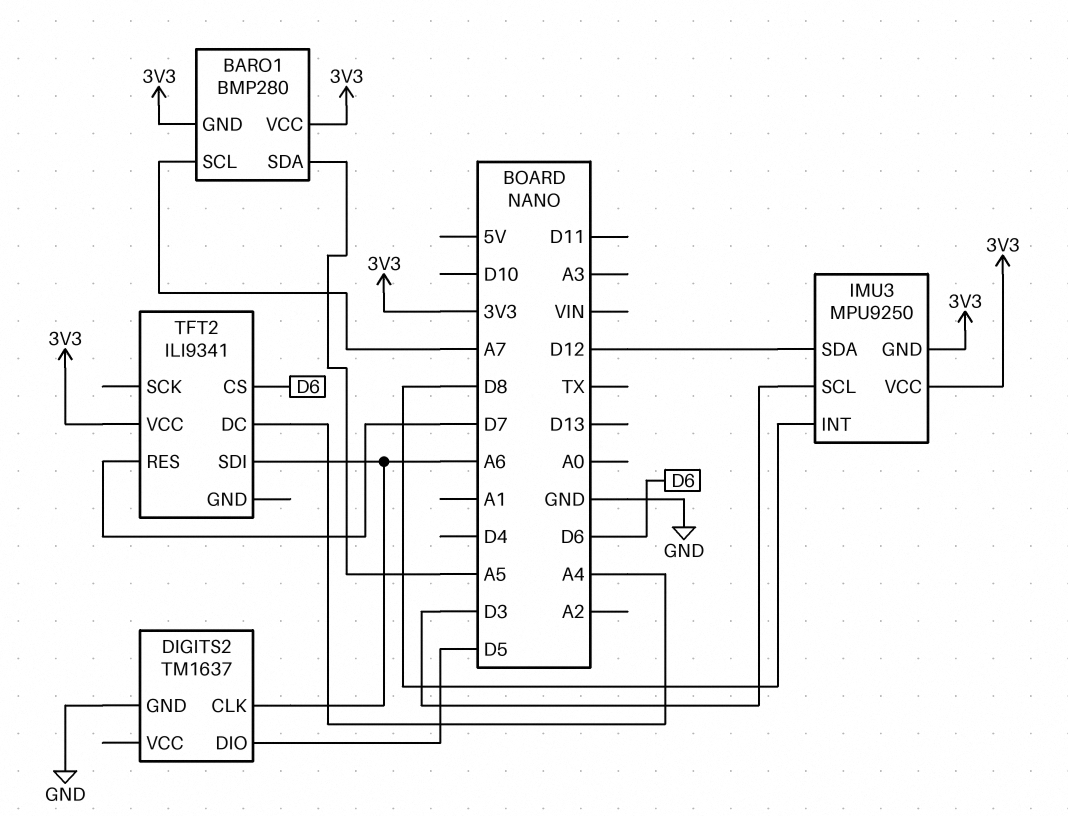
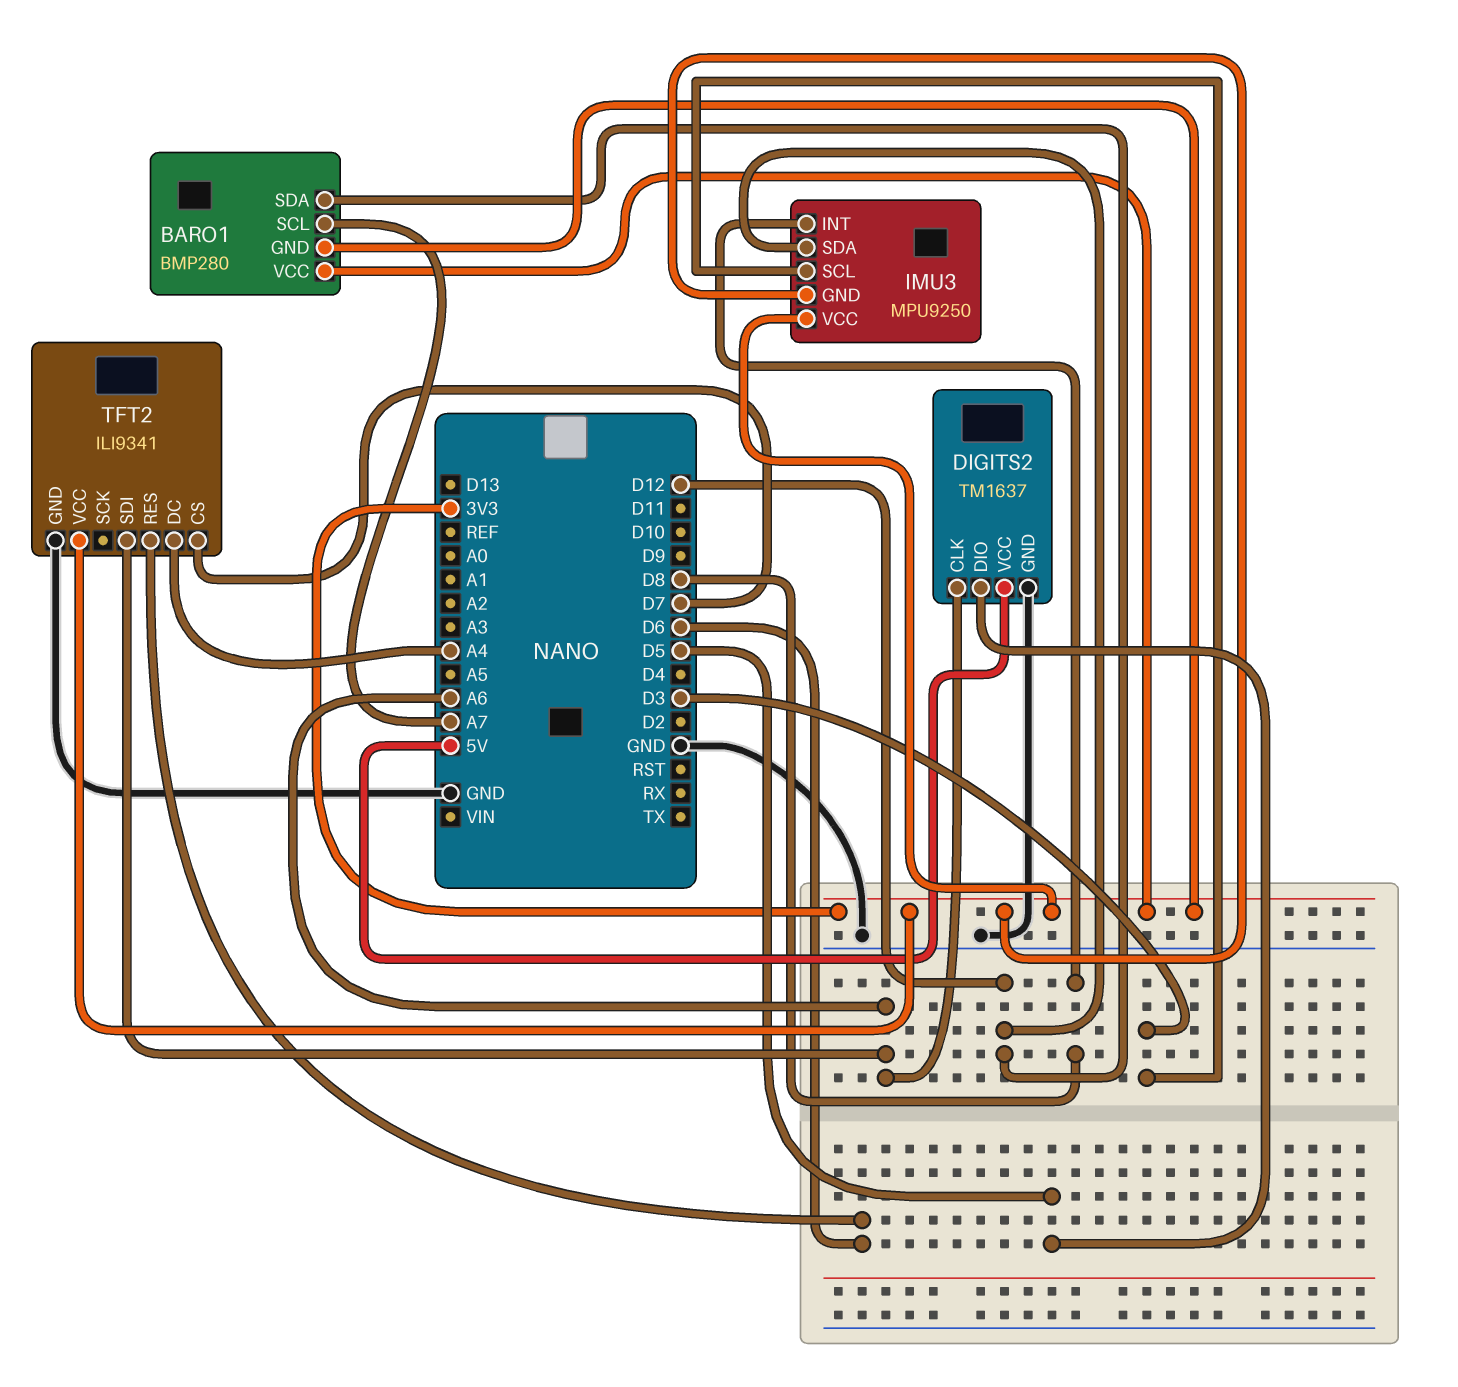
BARO1 pin SDA: A5 -> D12
DIGITS2 pin VCC: none -> 5V
TFT2 pin CS: D6 -> D7
TFT2 pin GND: none -> GND
TFT2 pin RES: D7 -> D6

